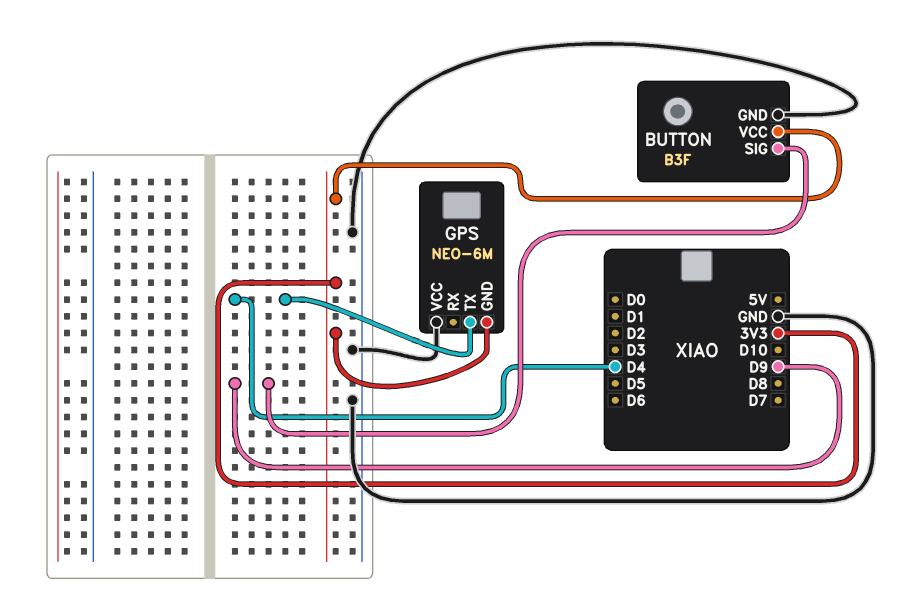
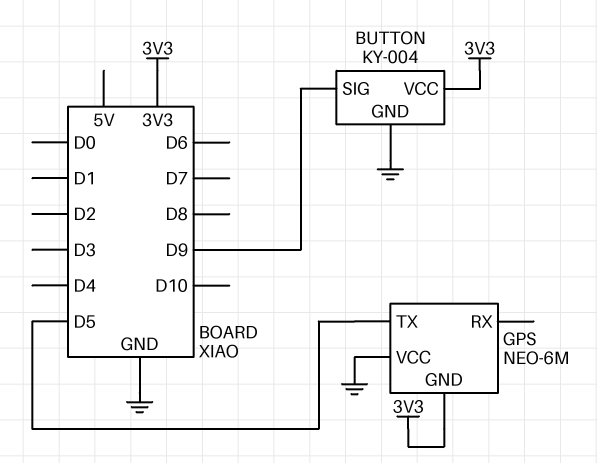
BUTTON: B3F -> KY-004
GPS pin TX: D4 -> D5

